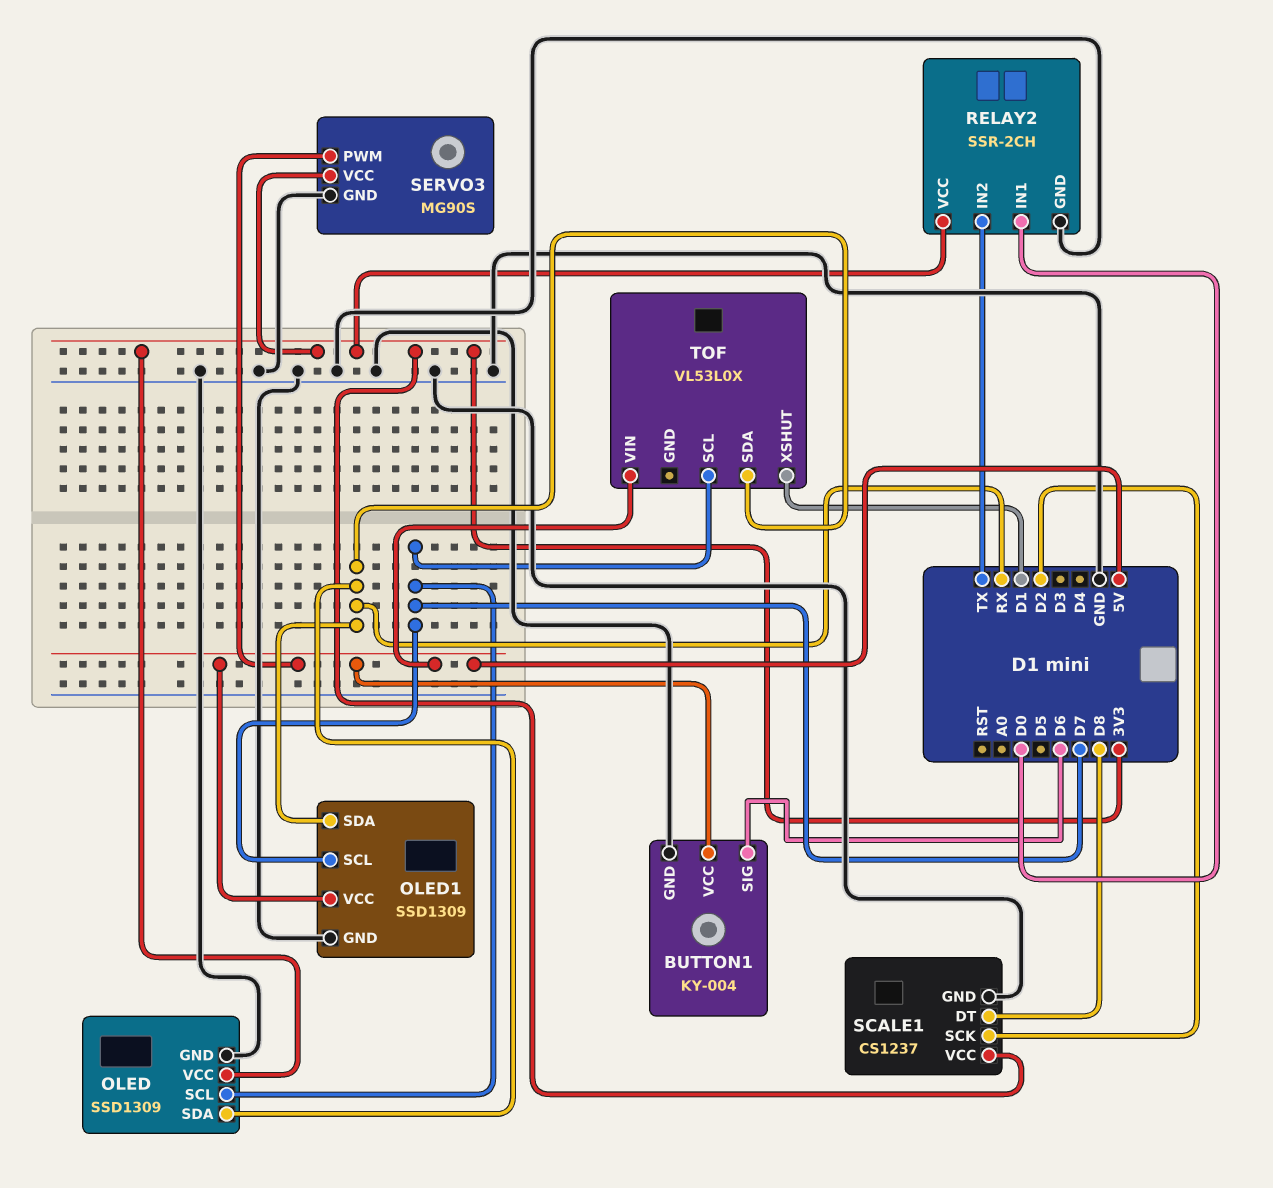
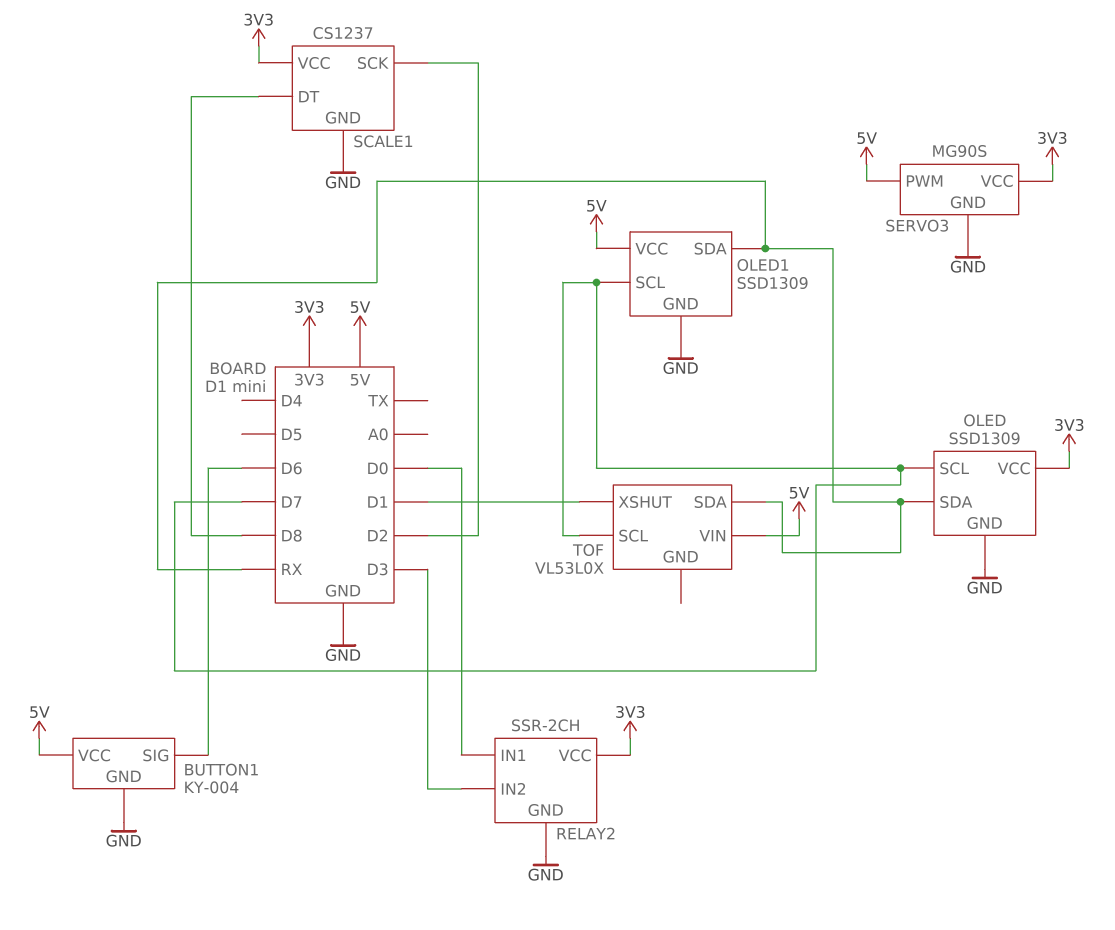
RELAY2 pin IN2: TX -> D3

